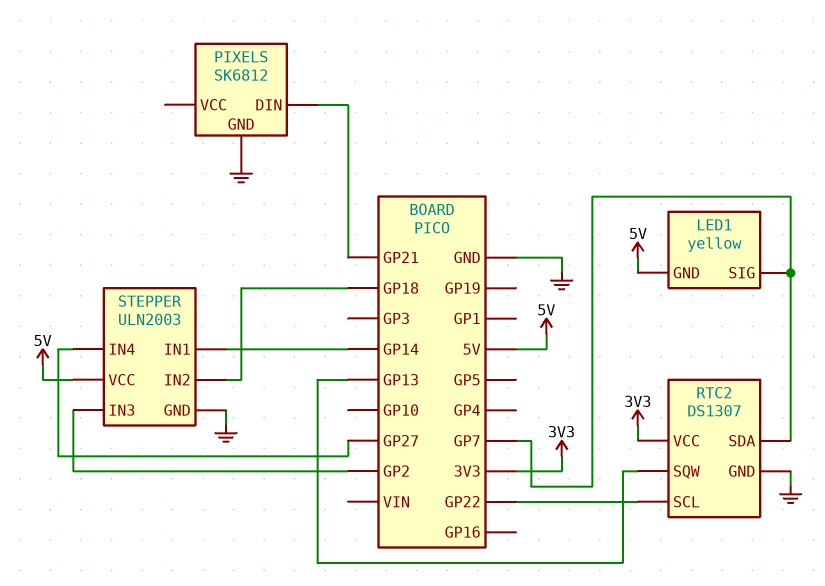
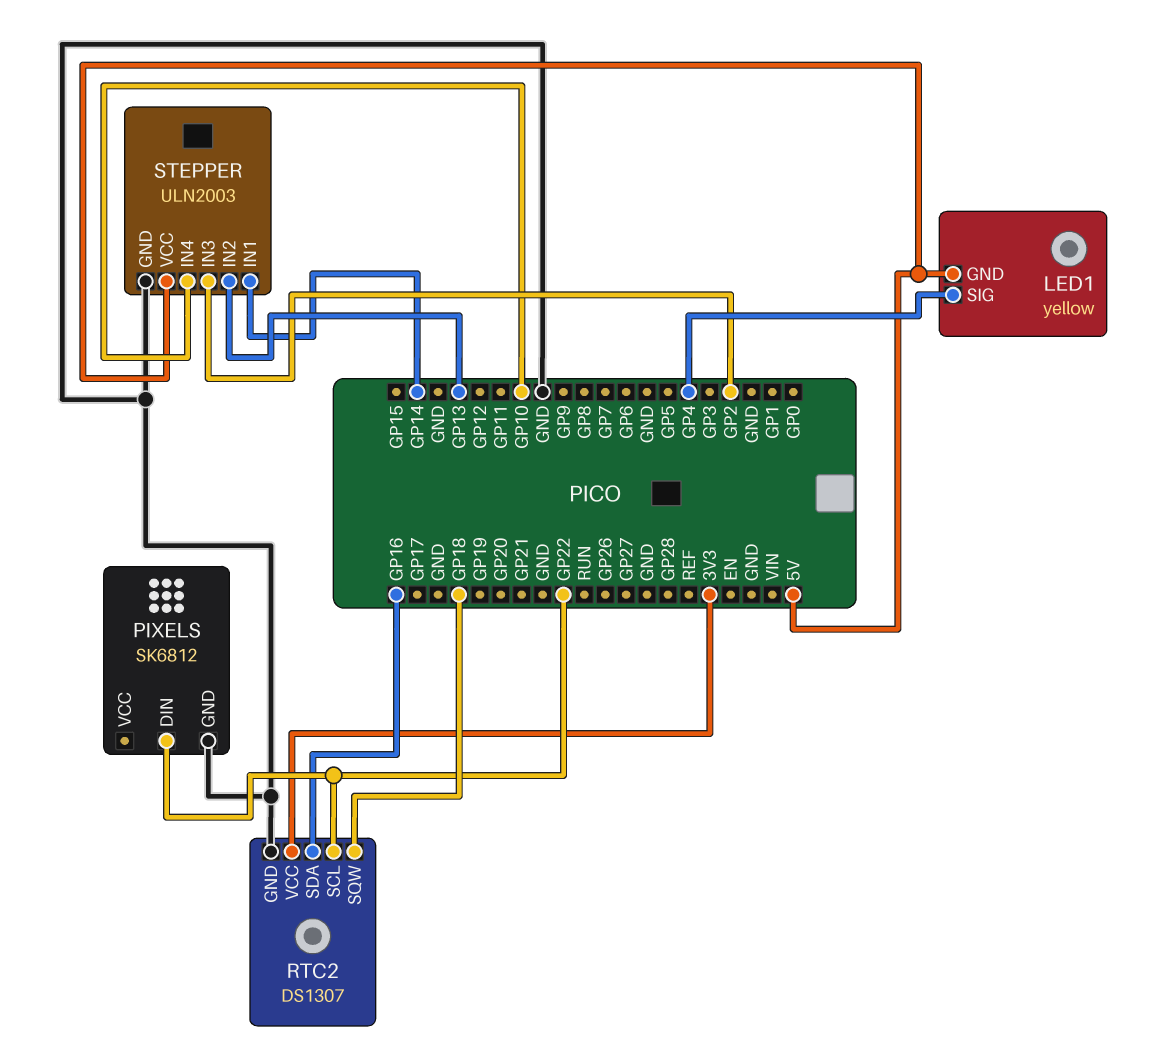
LED1 pin SIG: GP7 -> GP4
PIXELS pin DIN: GP21 -> GP22
RTC2 pin SDA: GP7 -> GP16
RTC2 pin SQW: GP13 -> GP18
STEPPER pin IN2: GP18 -> GP13
STEPPER pin IN4: GP27 -> GP10

